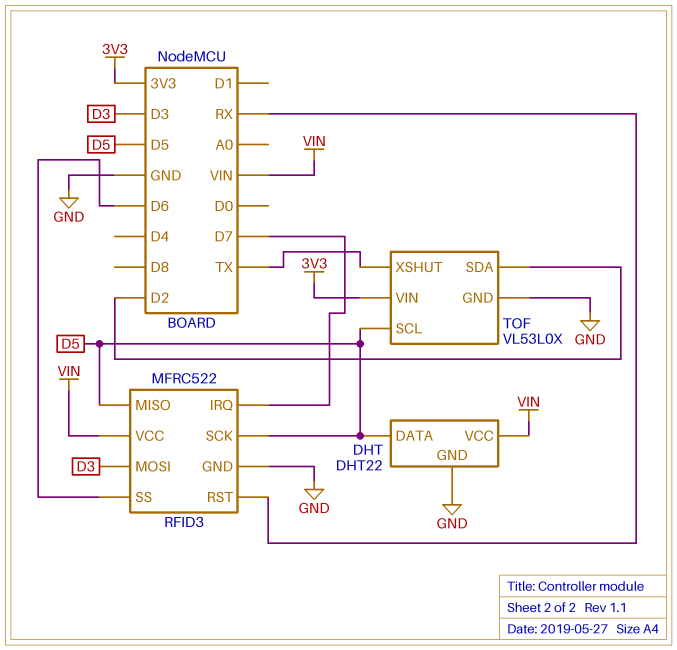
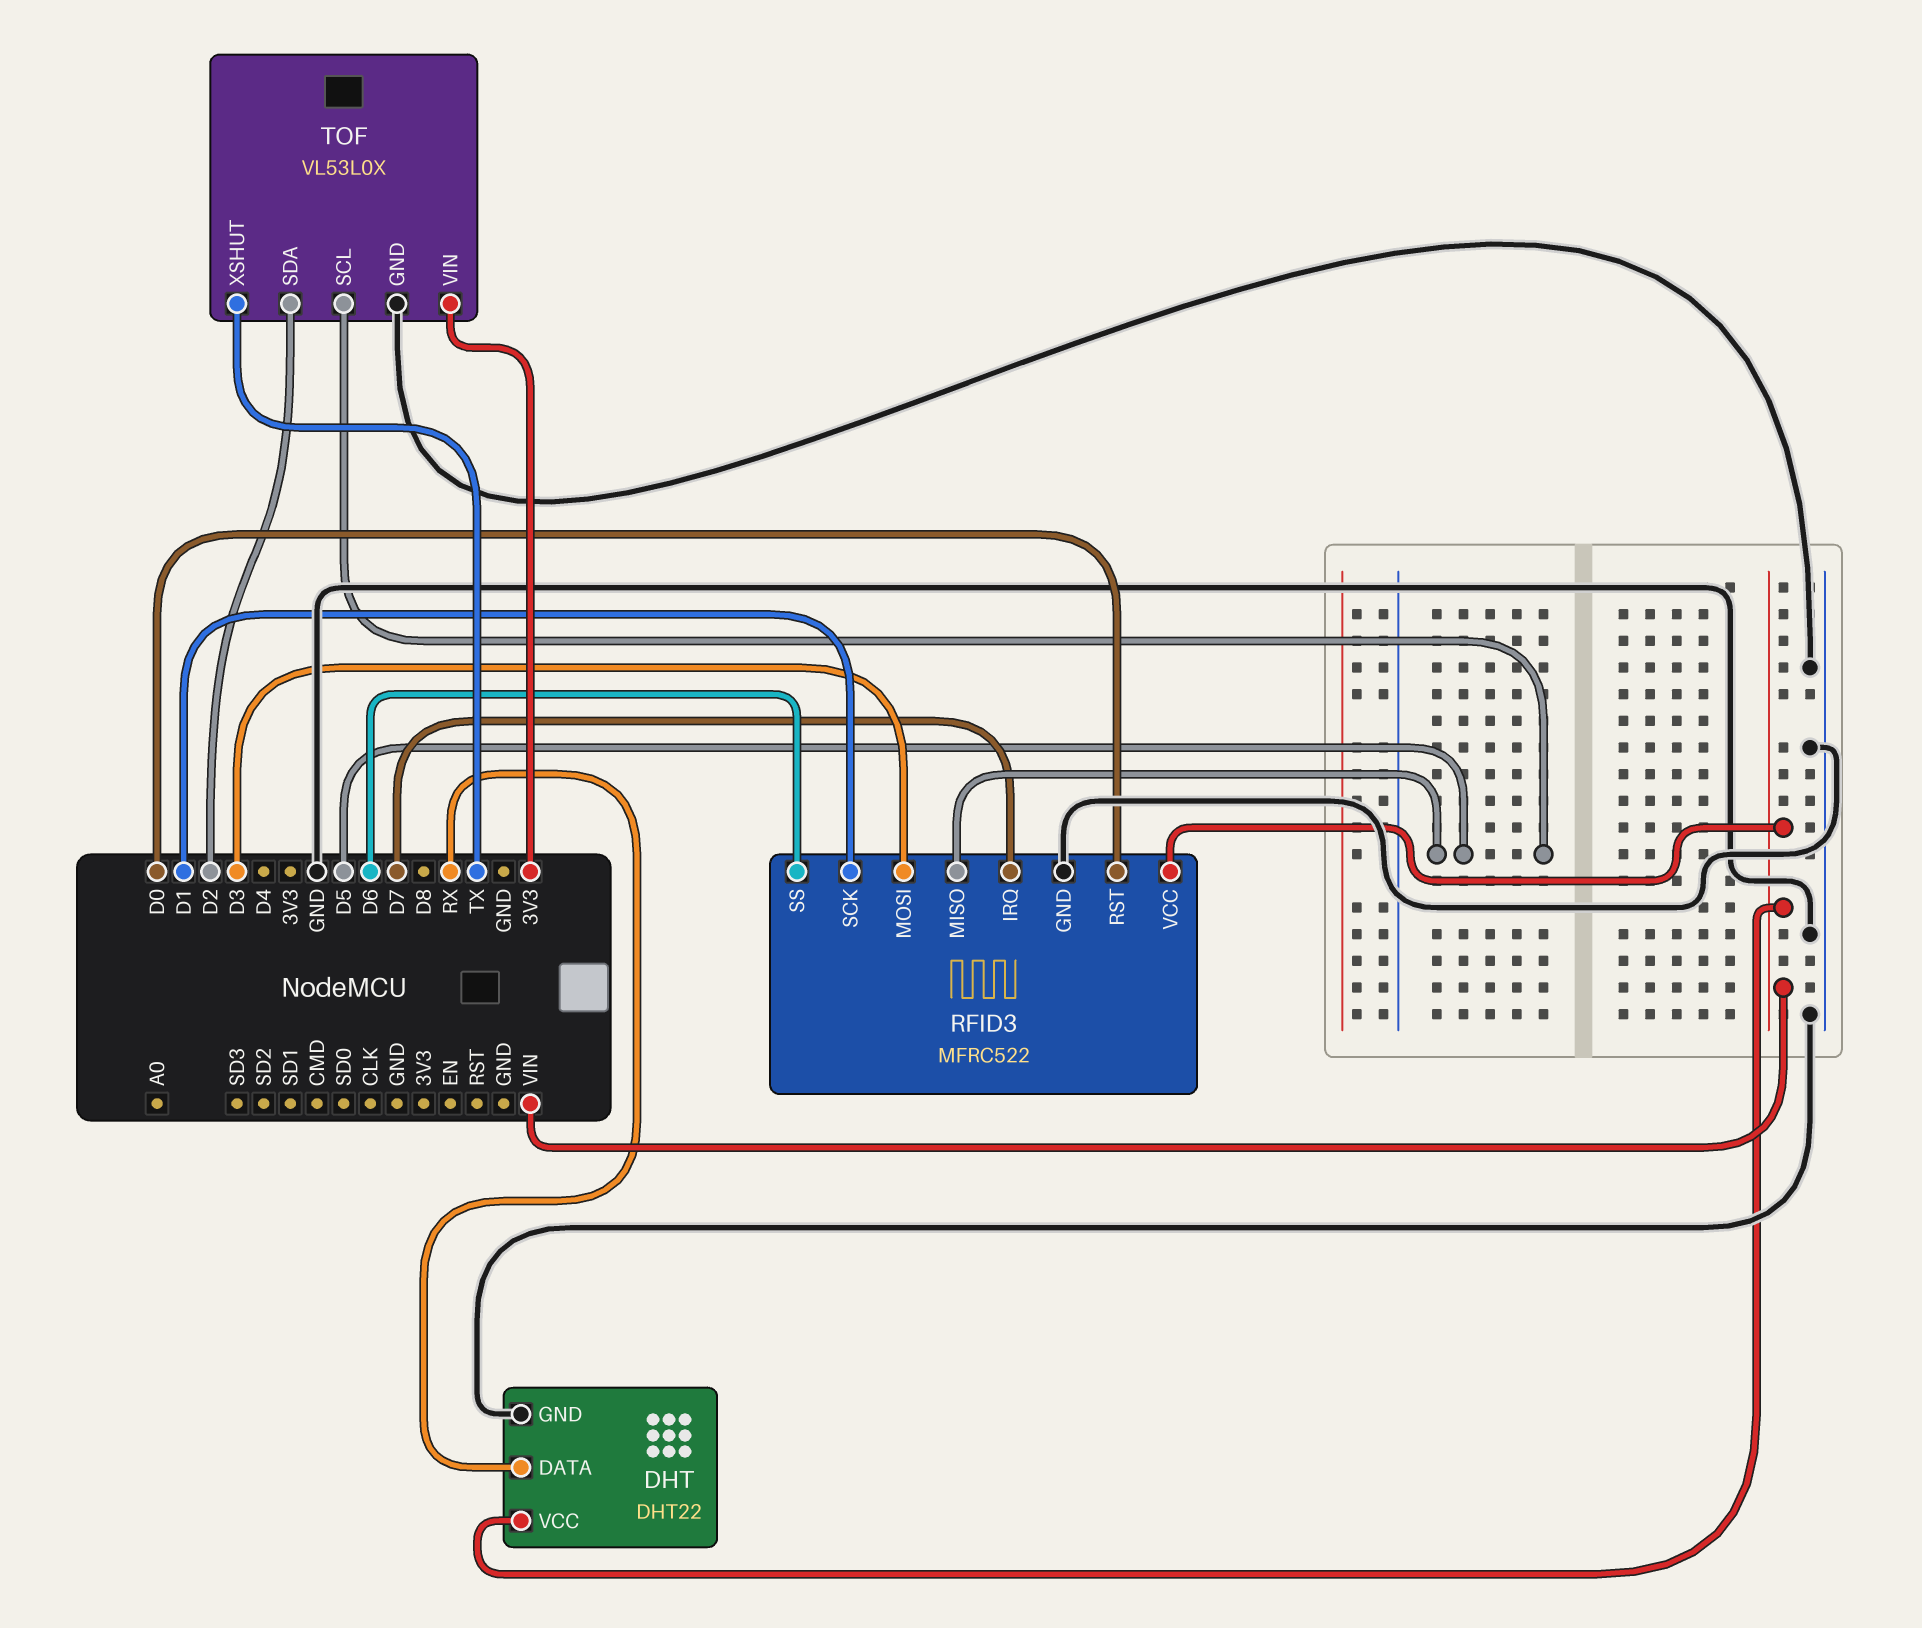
DHT pin DATA: D5 -> RX
RFID3 pin RST: RX -> D0
RFID3 pin SCK: D5 -> D1

